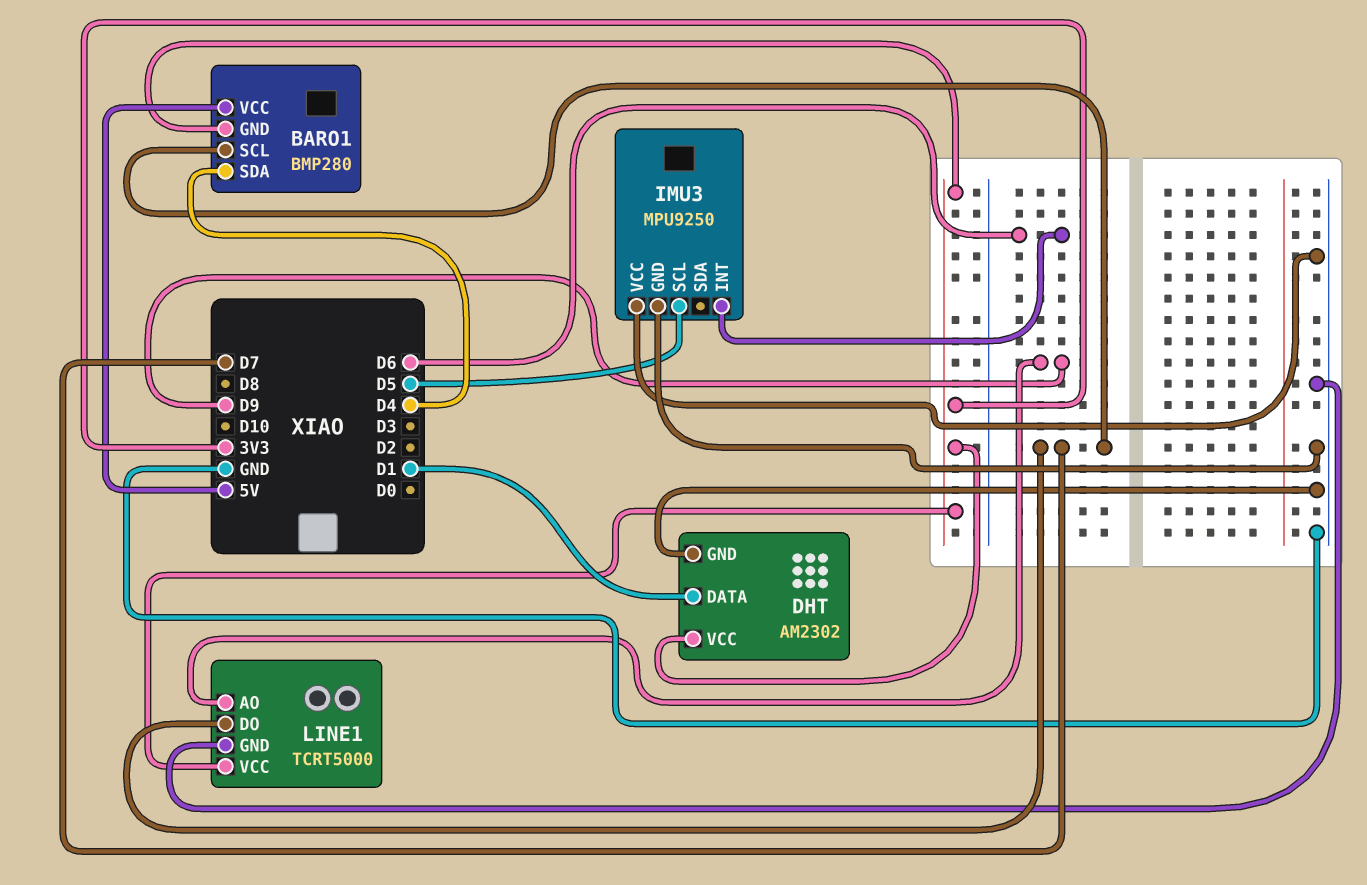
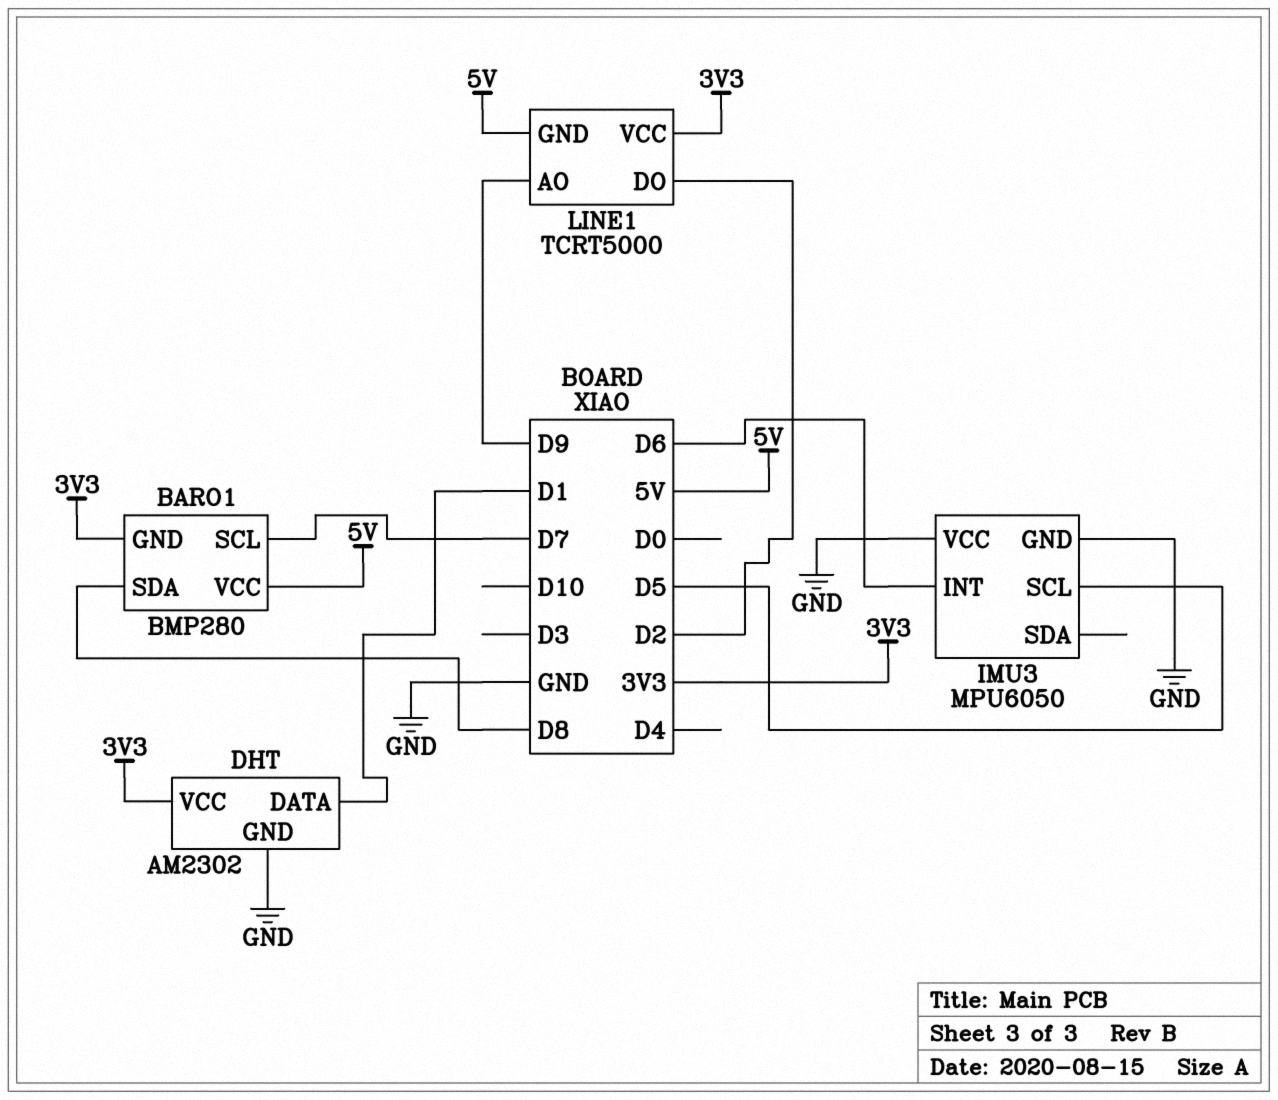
BARO1 pin SDA: D4 -> D8
IMU3: MPU9250 -> MPU6050
LINE1 pin DO: D7 -> D2
LINE1 pin GND: GND -> 5V

